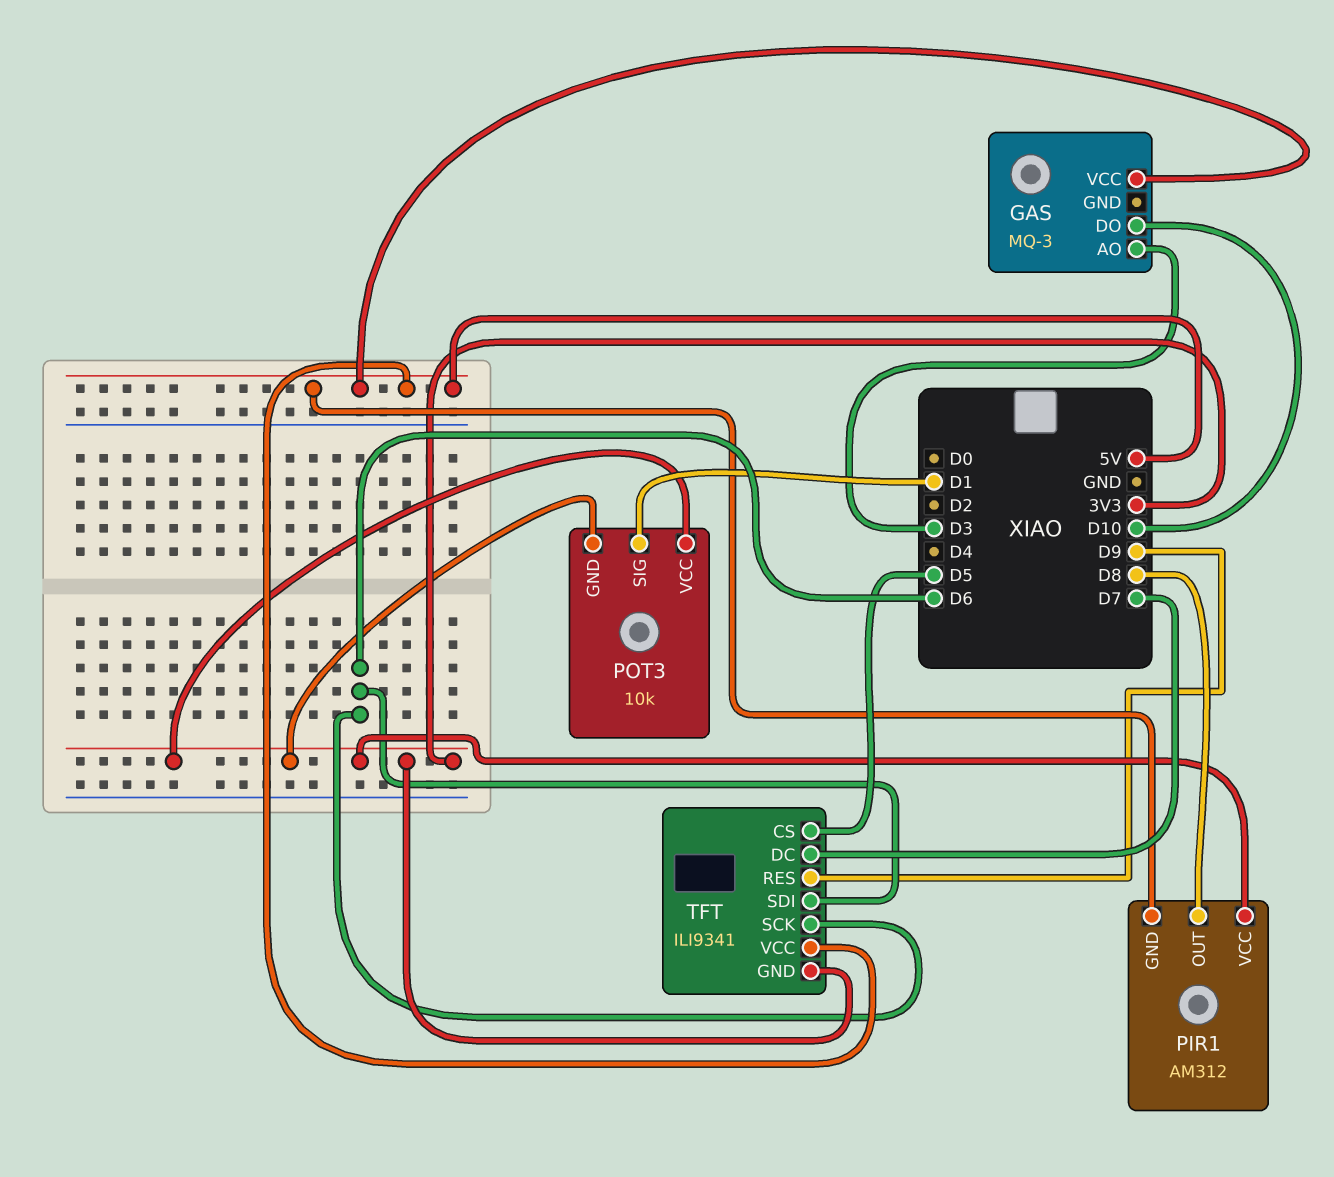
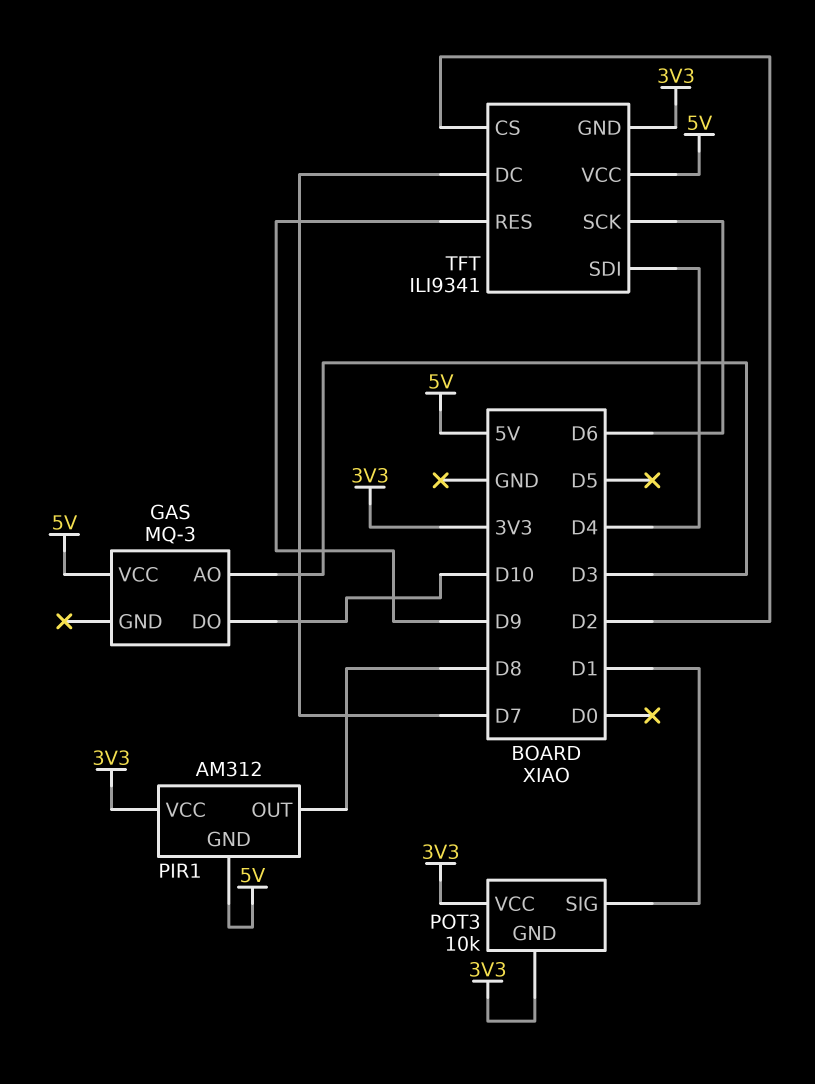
TFT pin CS: D5 -> D2
TFT pin SDI: D6 -> D4

